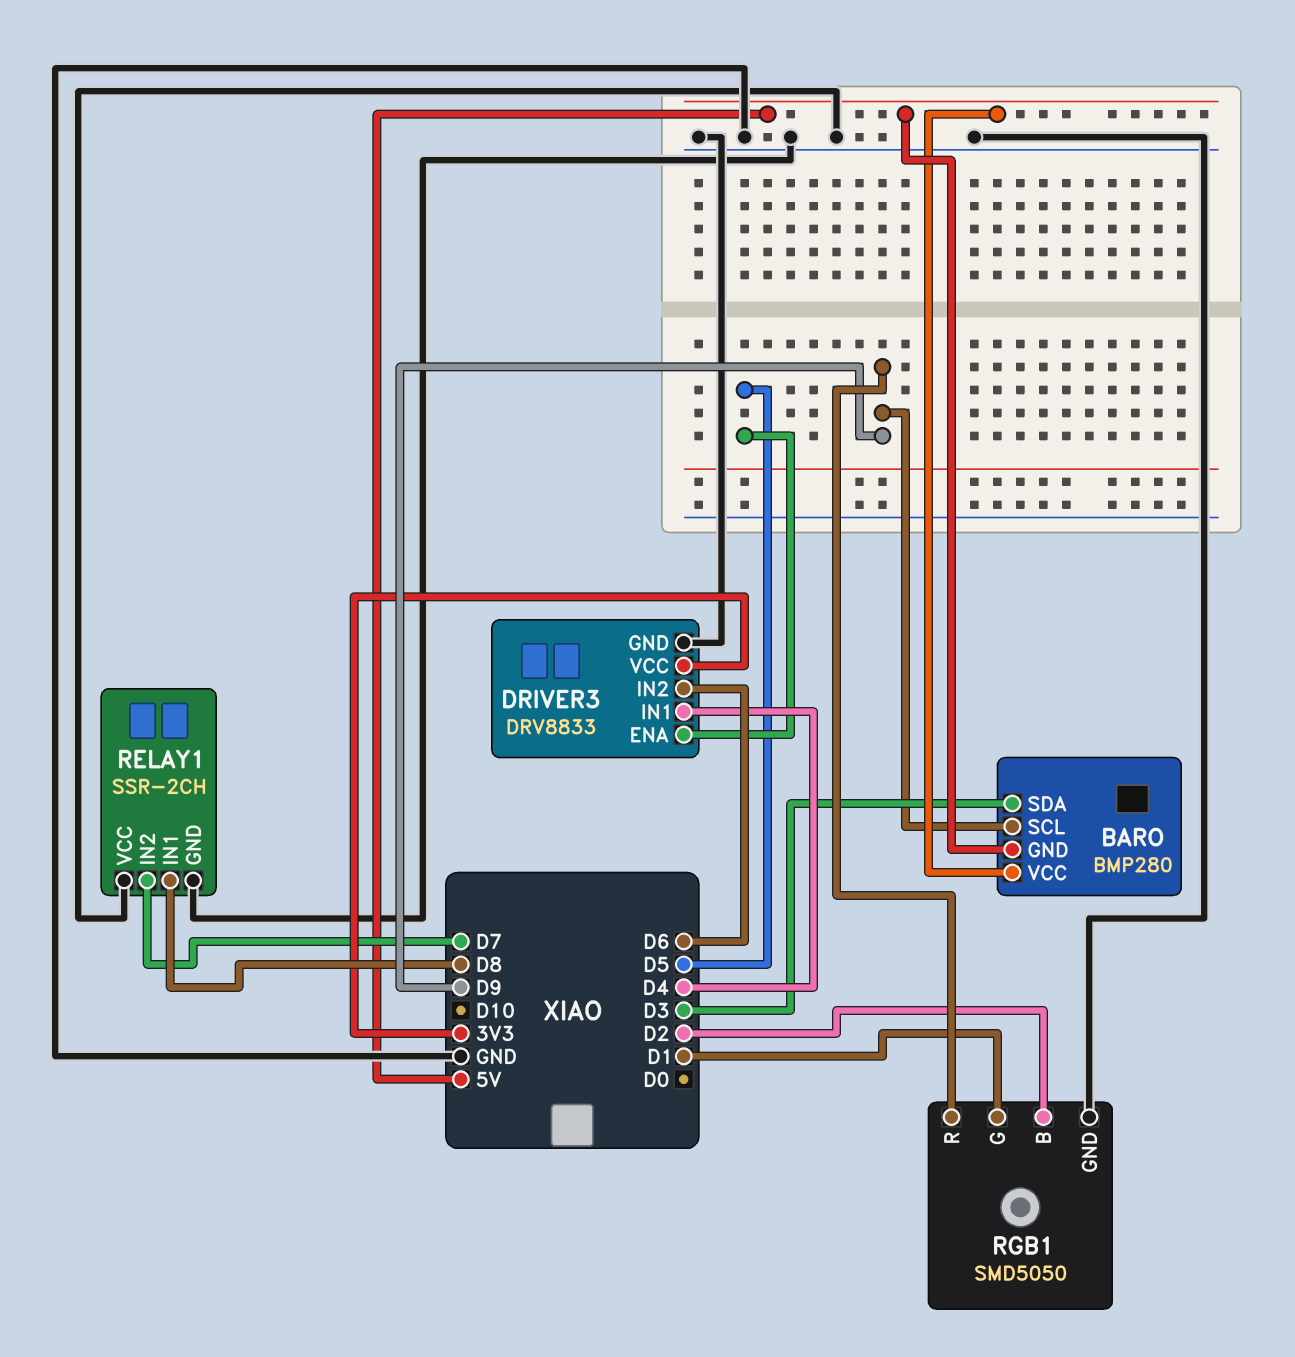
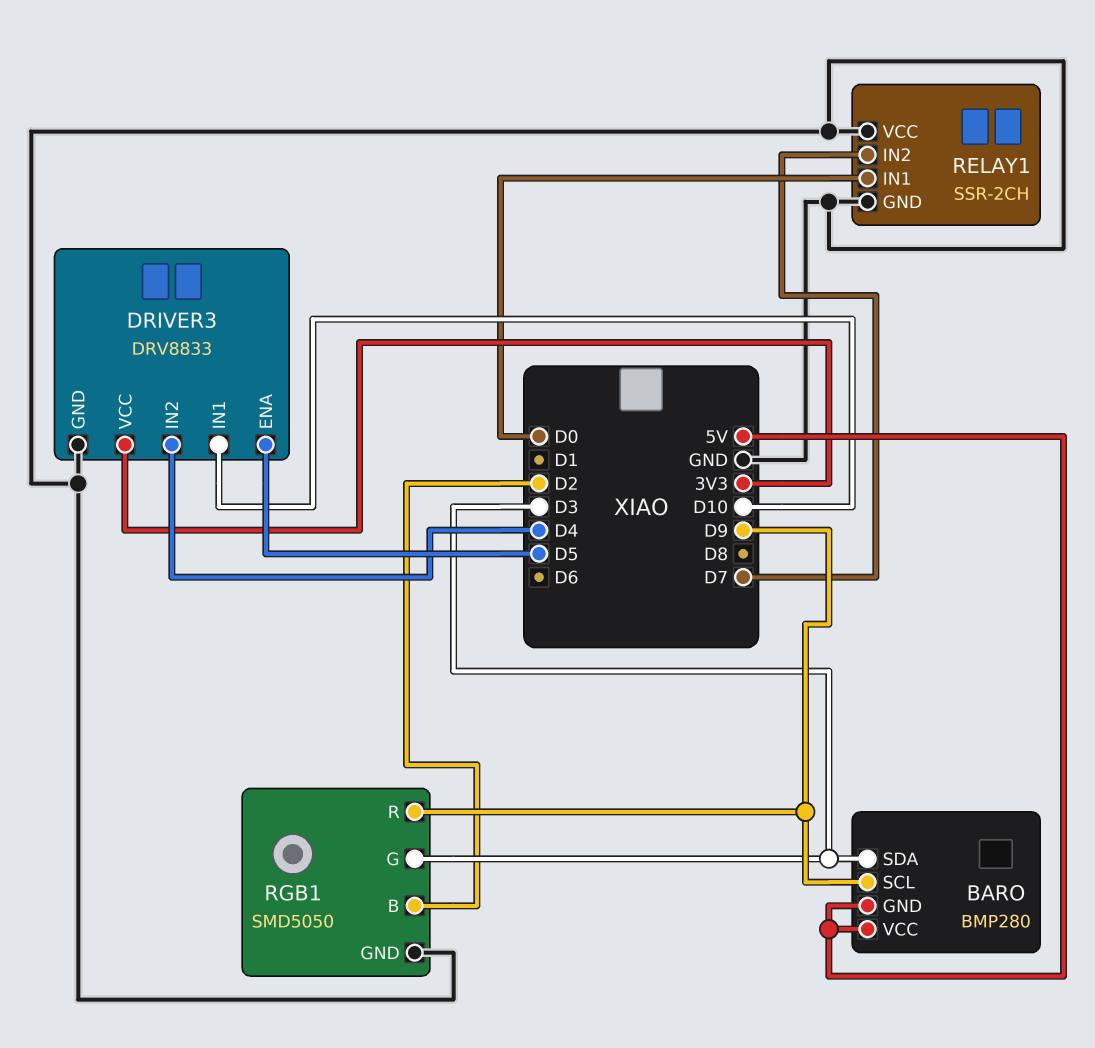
DRIVER3 pin IN1: D4 -> D10
DRIVER3 pin IN2: D6 -> D4
RELAY1 pin IN1: D8 -> D0
RGB1 pin G: D1 -> D3

